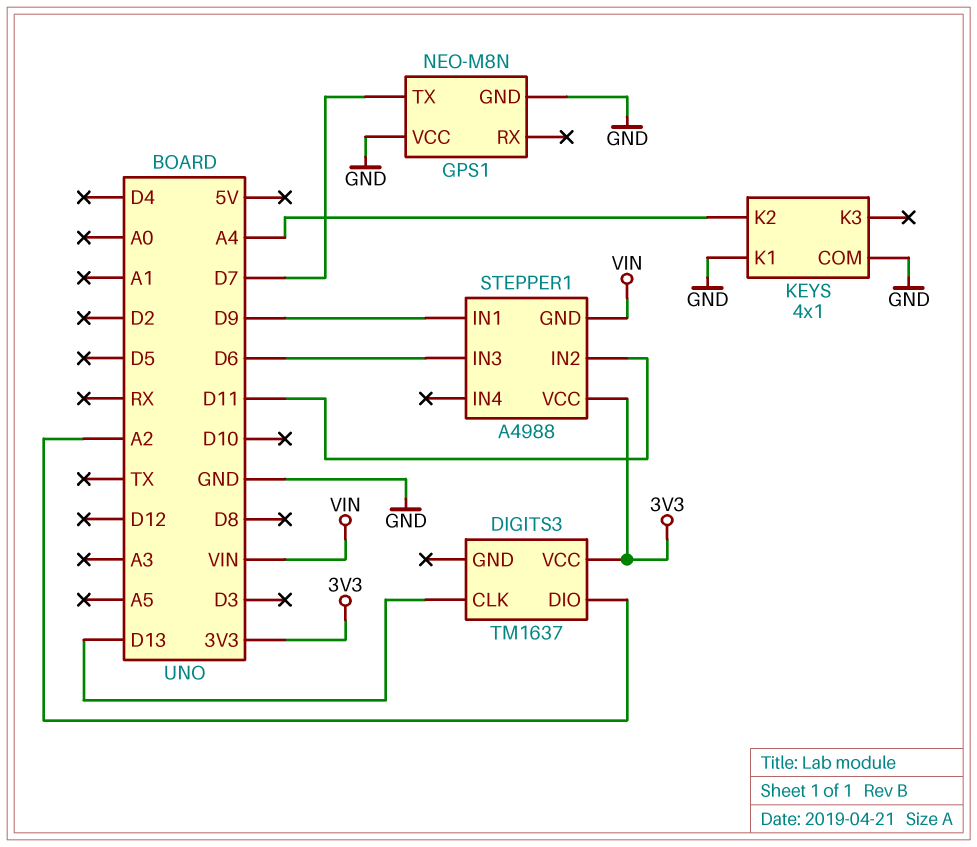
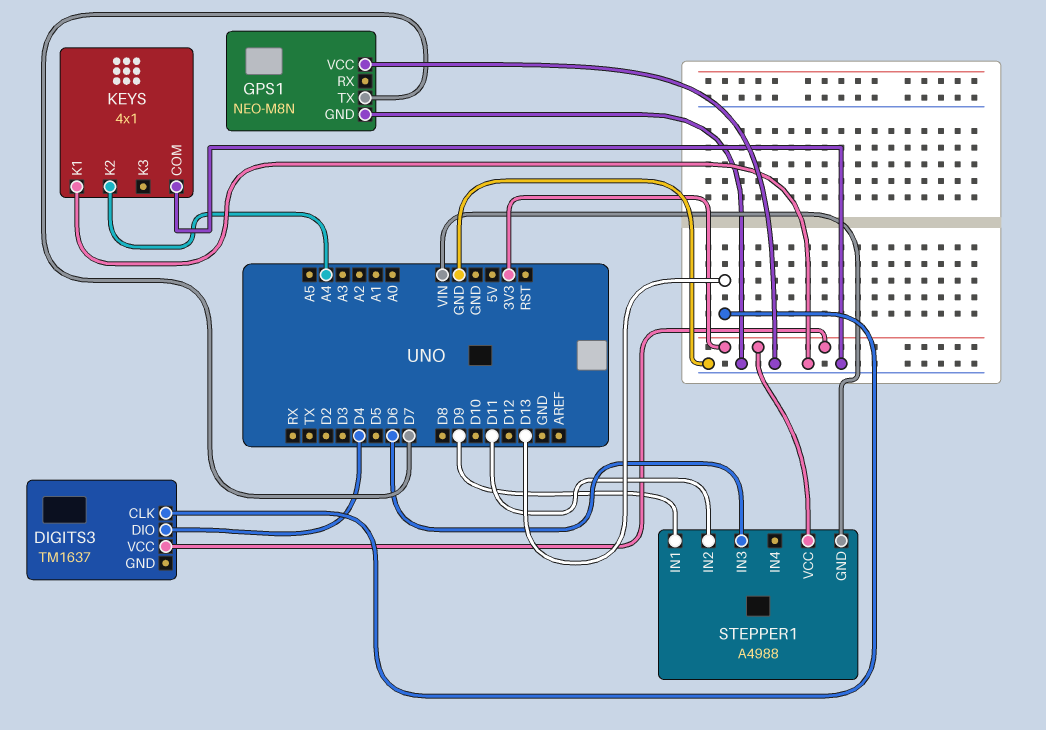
DIGITS3 pin DIO: A2 -> D4

